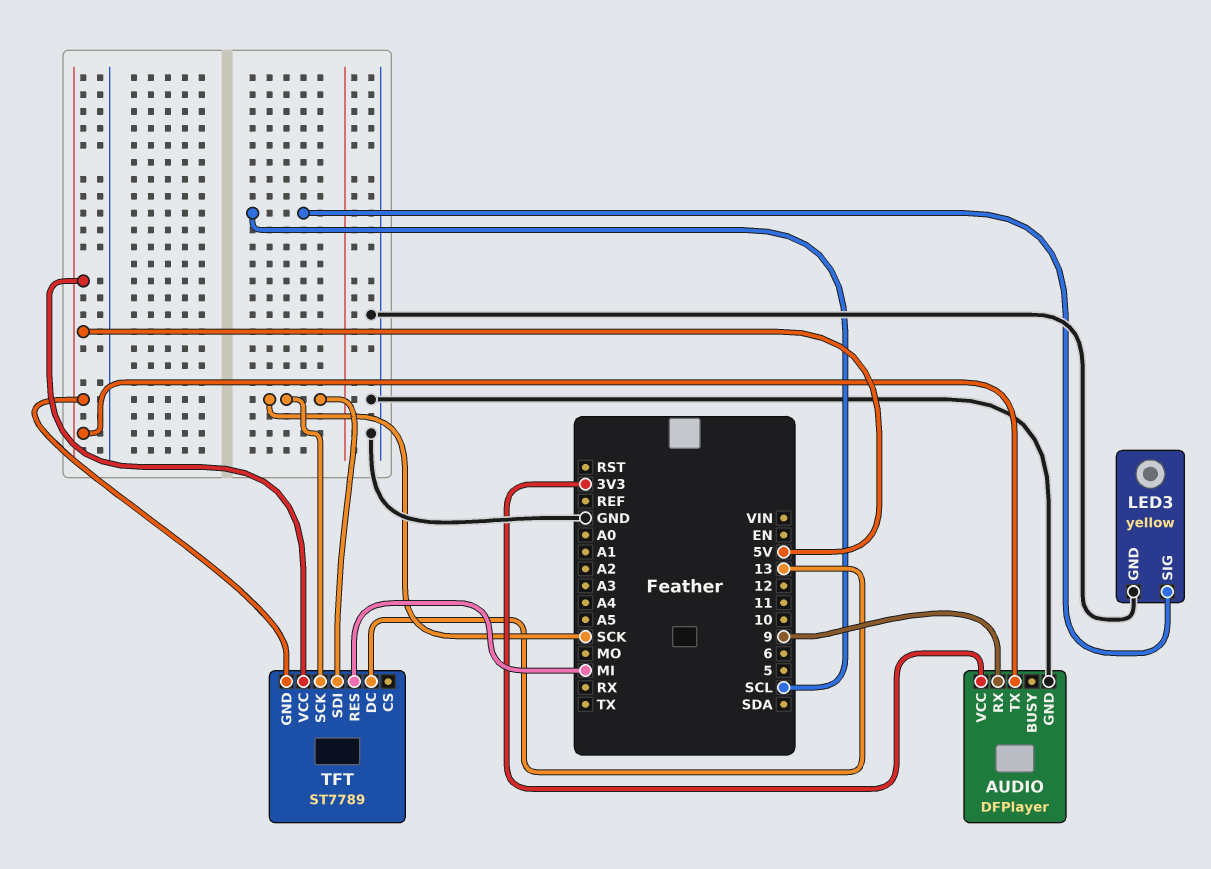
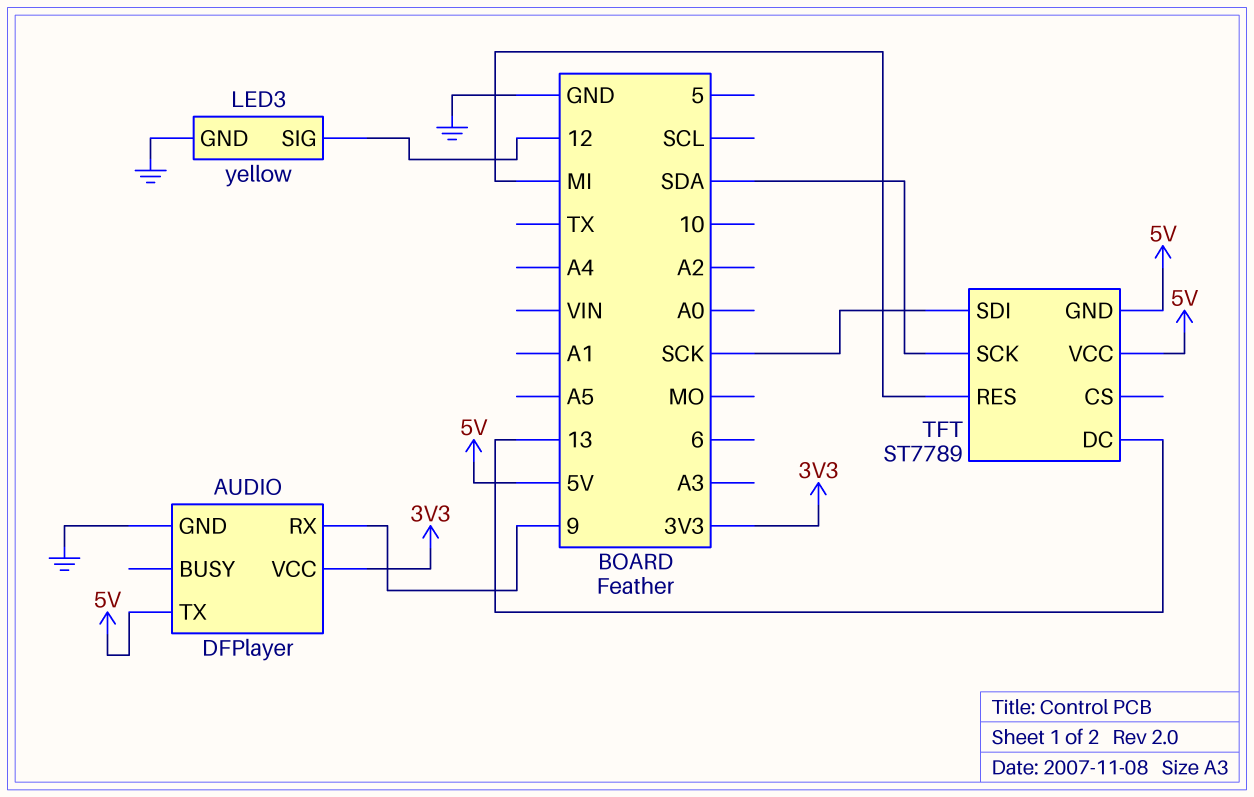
LED3 pin SIG: SCL -> 12
TFT pin SCK: SCK -> SDA

